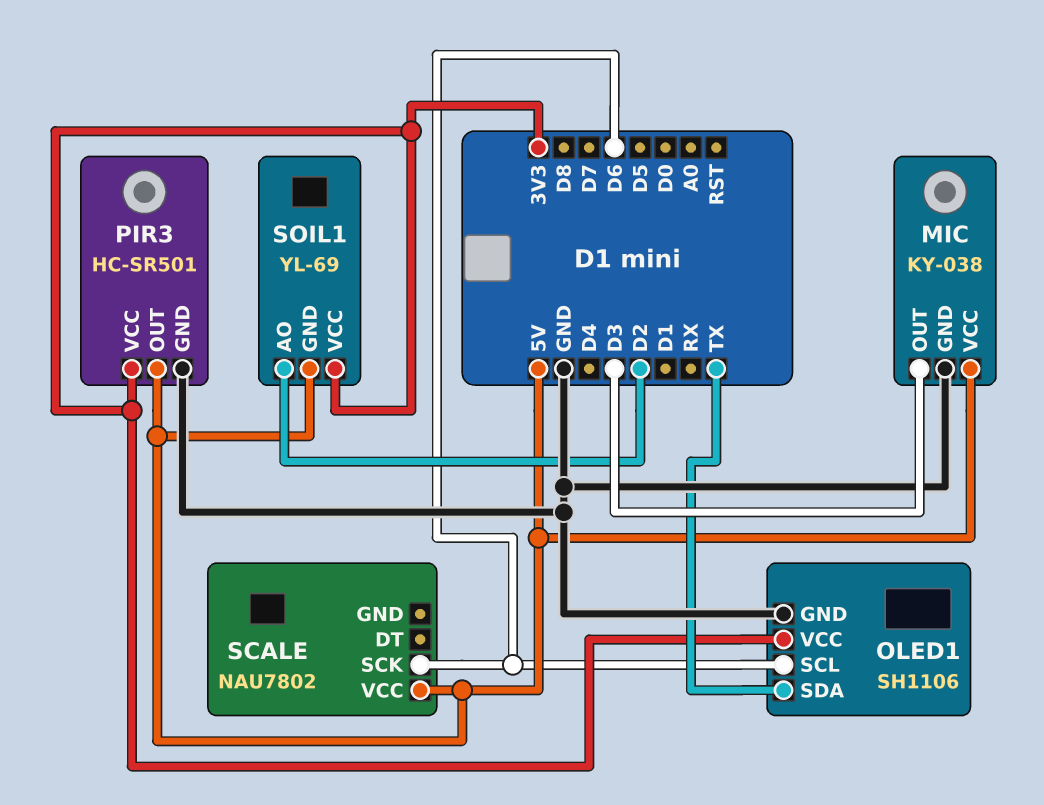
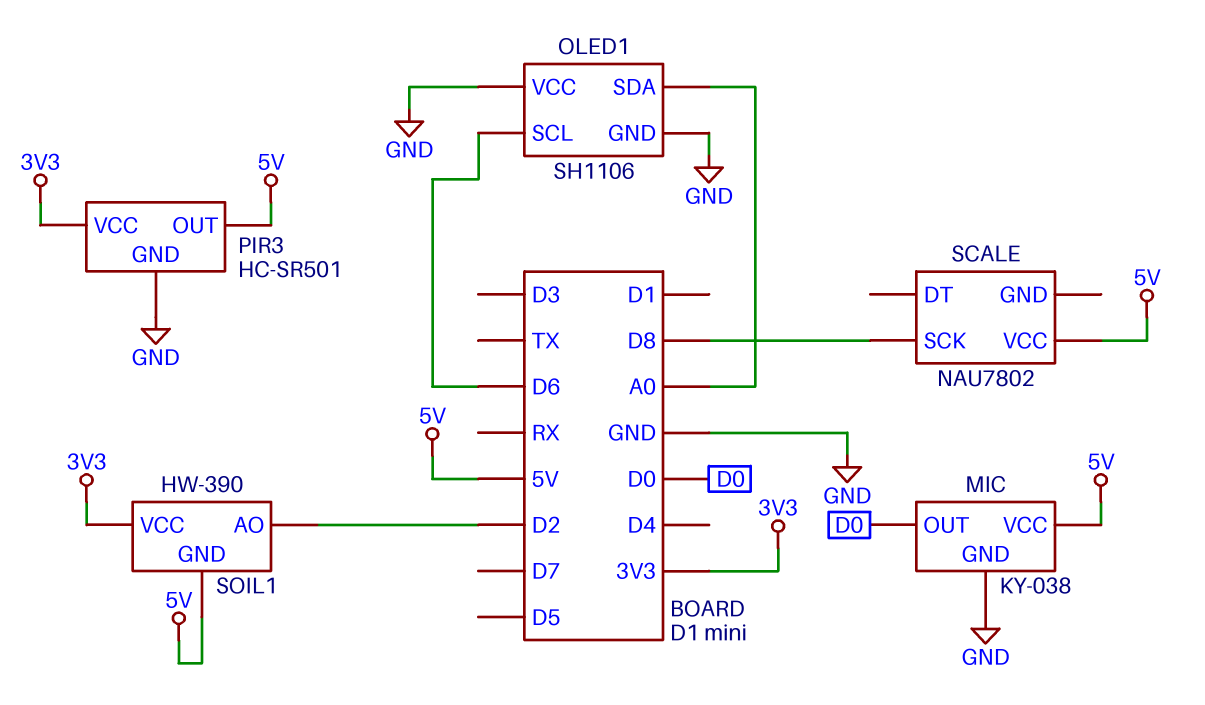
MIC pin OUT: D3 -> D0
OLED1 pin SDA: TX -> A0
OLED1 pin VCC: 3V3 -> GND
SCALE pin SCK: D6 -> D8
SOIL1: YL-69 -> HW-390

